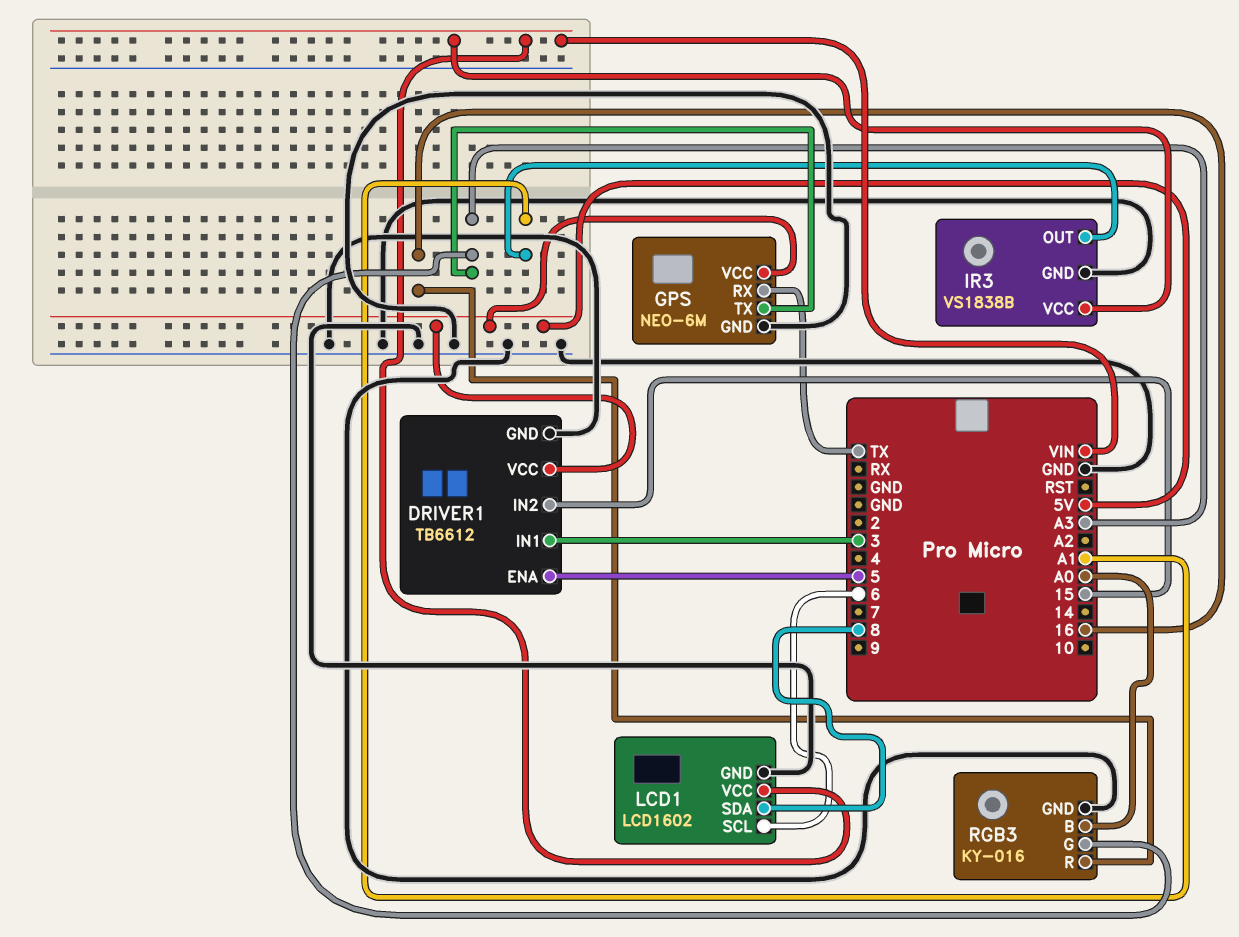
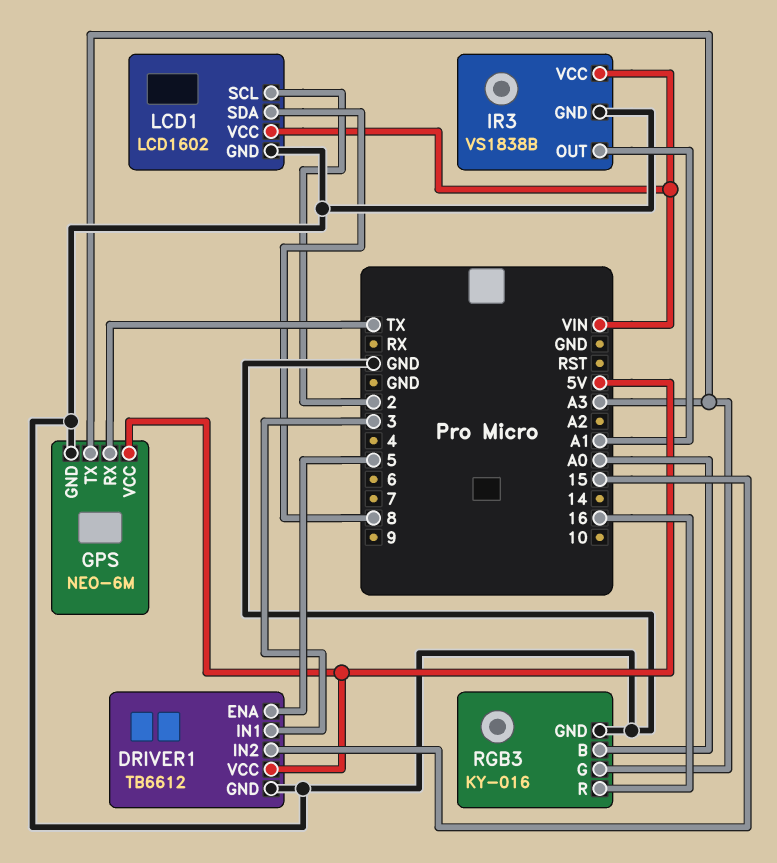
LCD1 pin SCL: 6 -> 2

